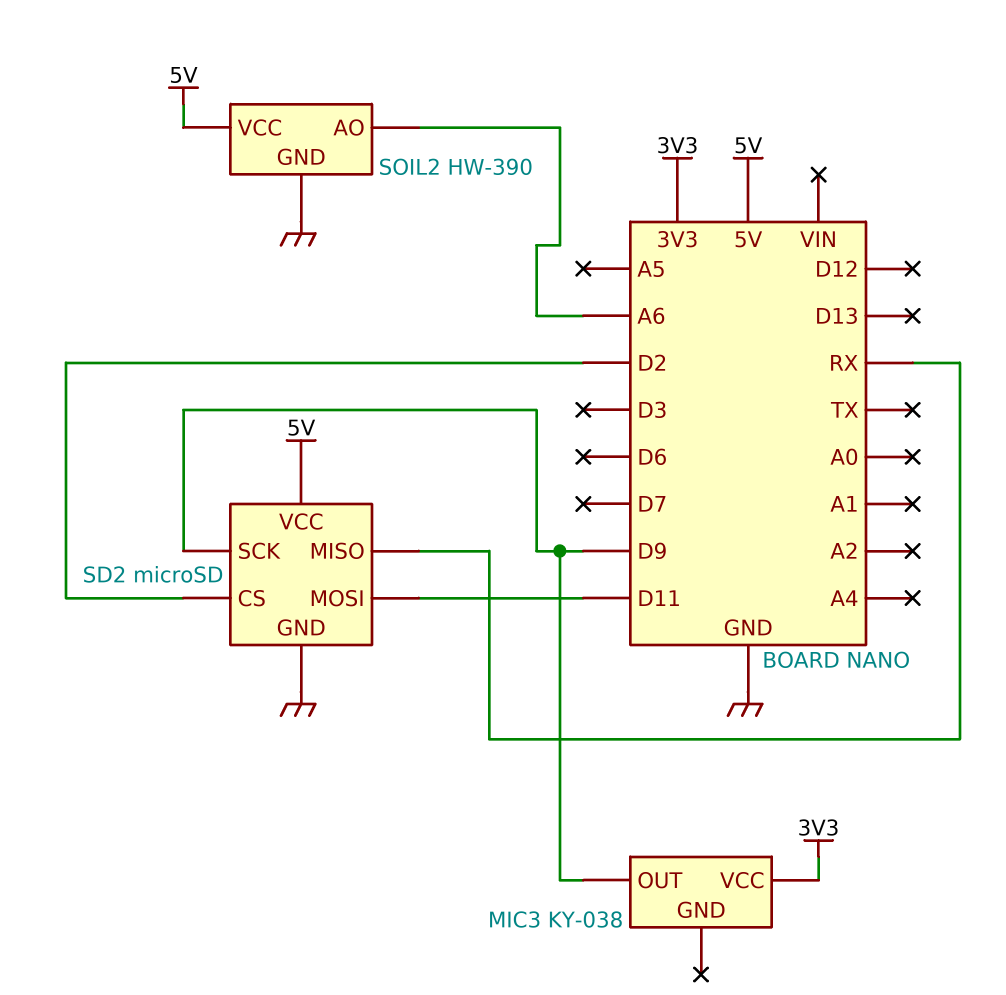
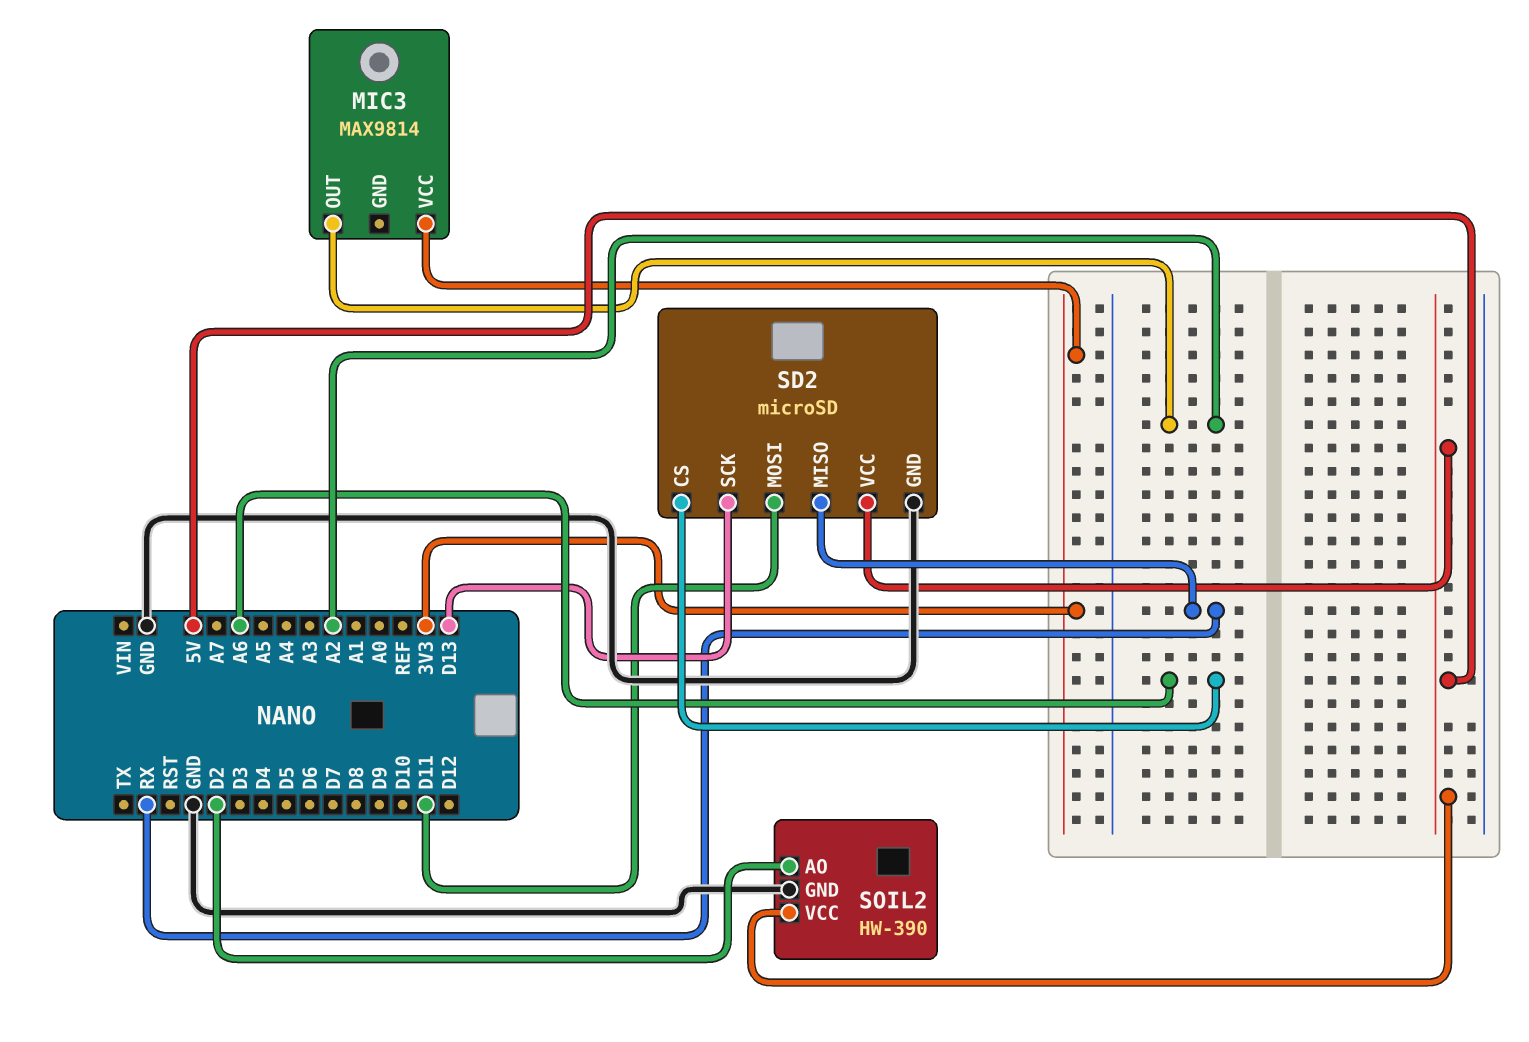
MIC3: KY-038 -> MAX9814
MIC3 pin OUT: D9 -> A2
SD2 pin CS: D2 -> A6
SD2 pin SCK: D9 -> D13
SOIL2 pin AO: A6 -> D2

